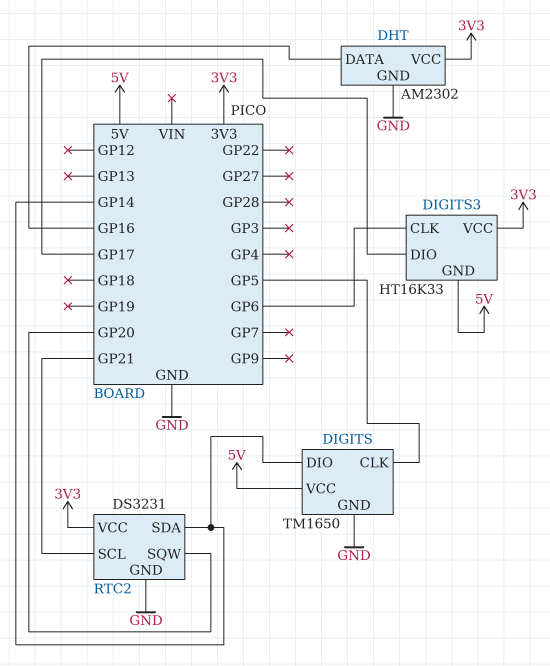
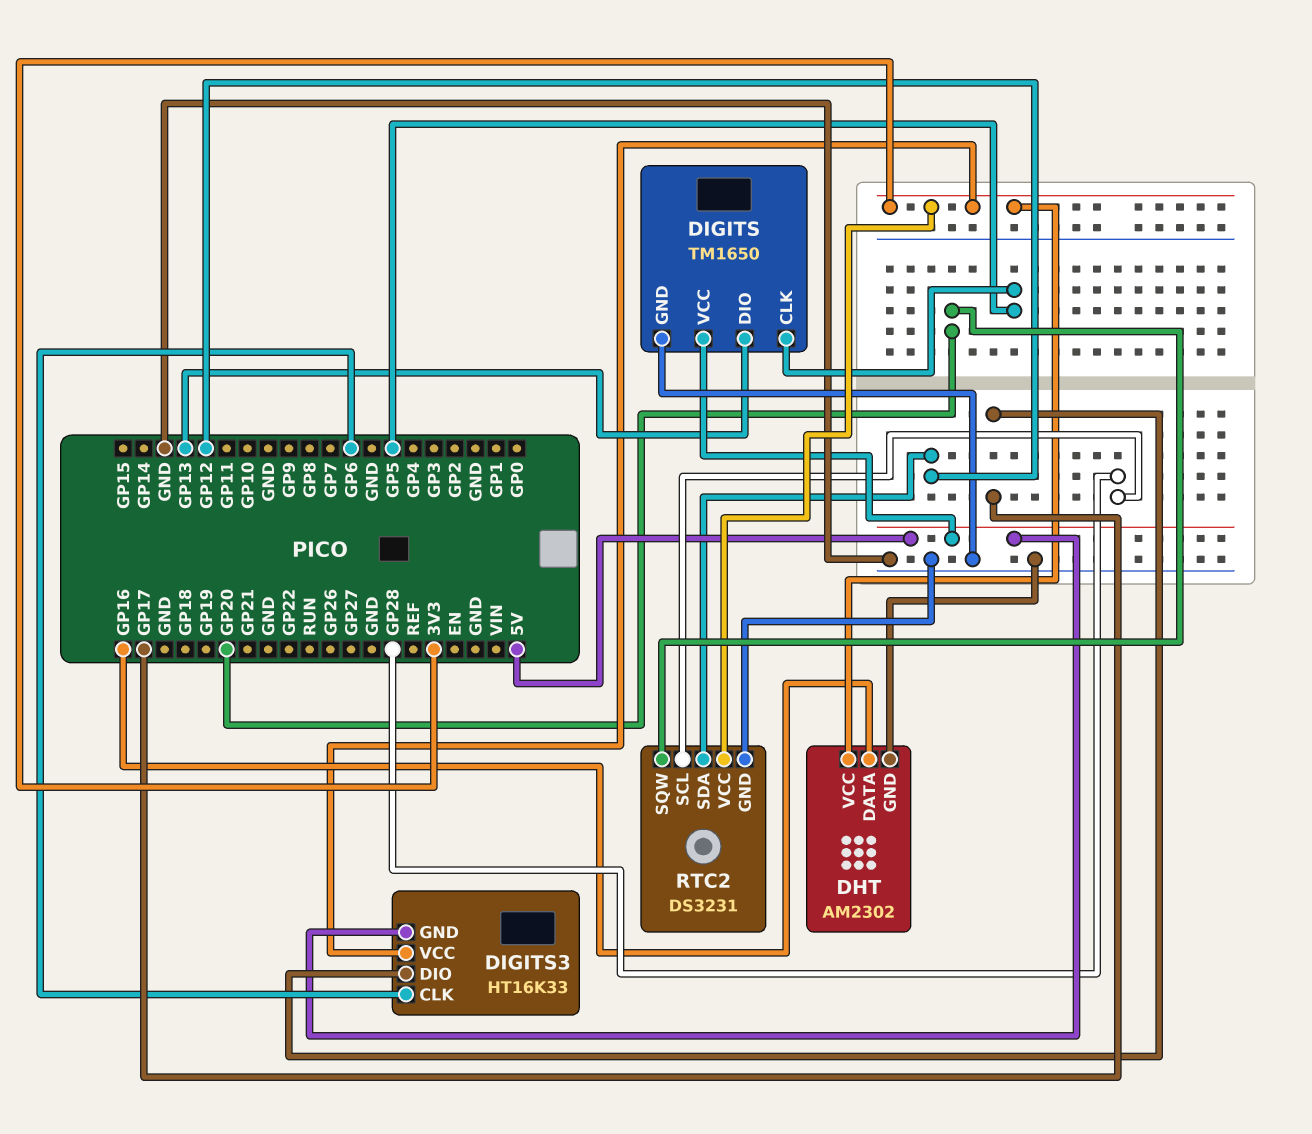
DIGITS pin DIO: GP14 -> GP13
RTC2 pin SCL: GP21 -> GP28
RTC2 pin SDA: GP14 -> GP12

